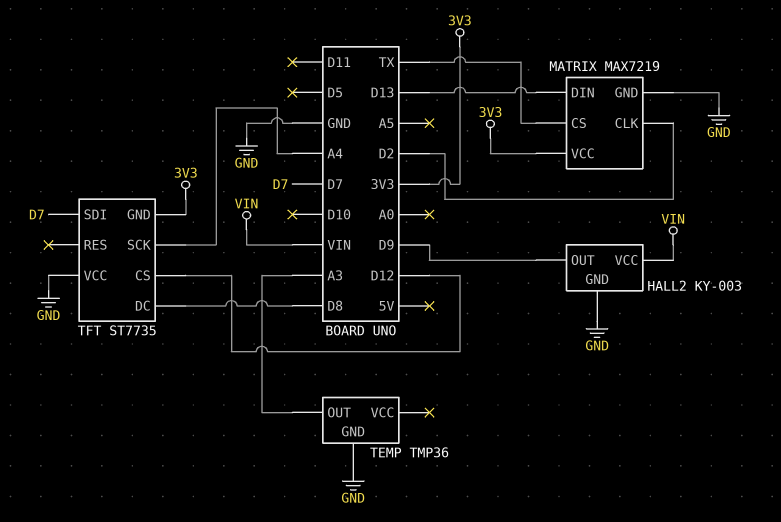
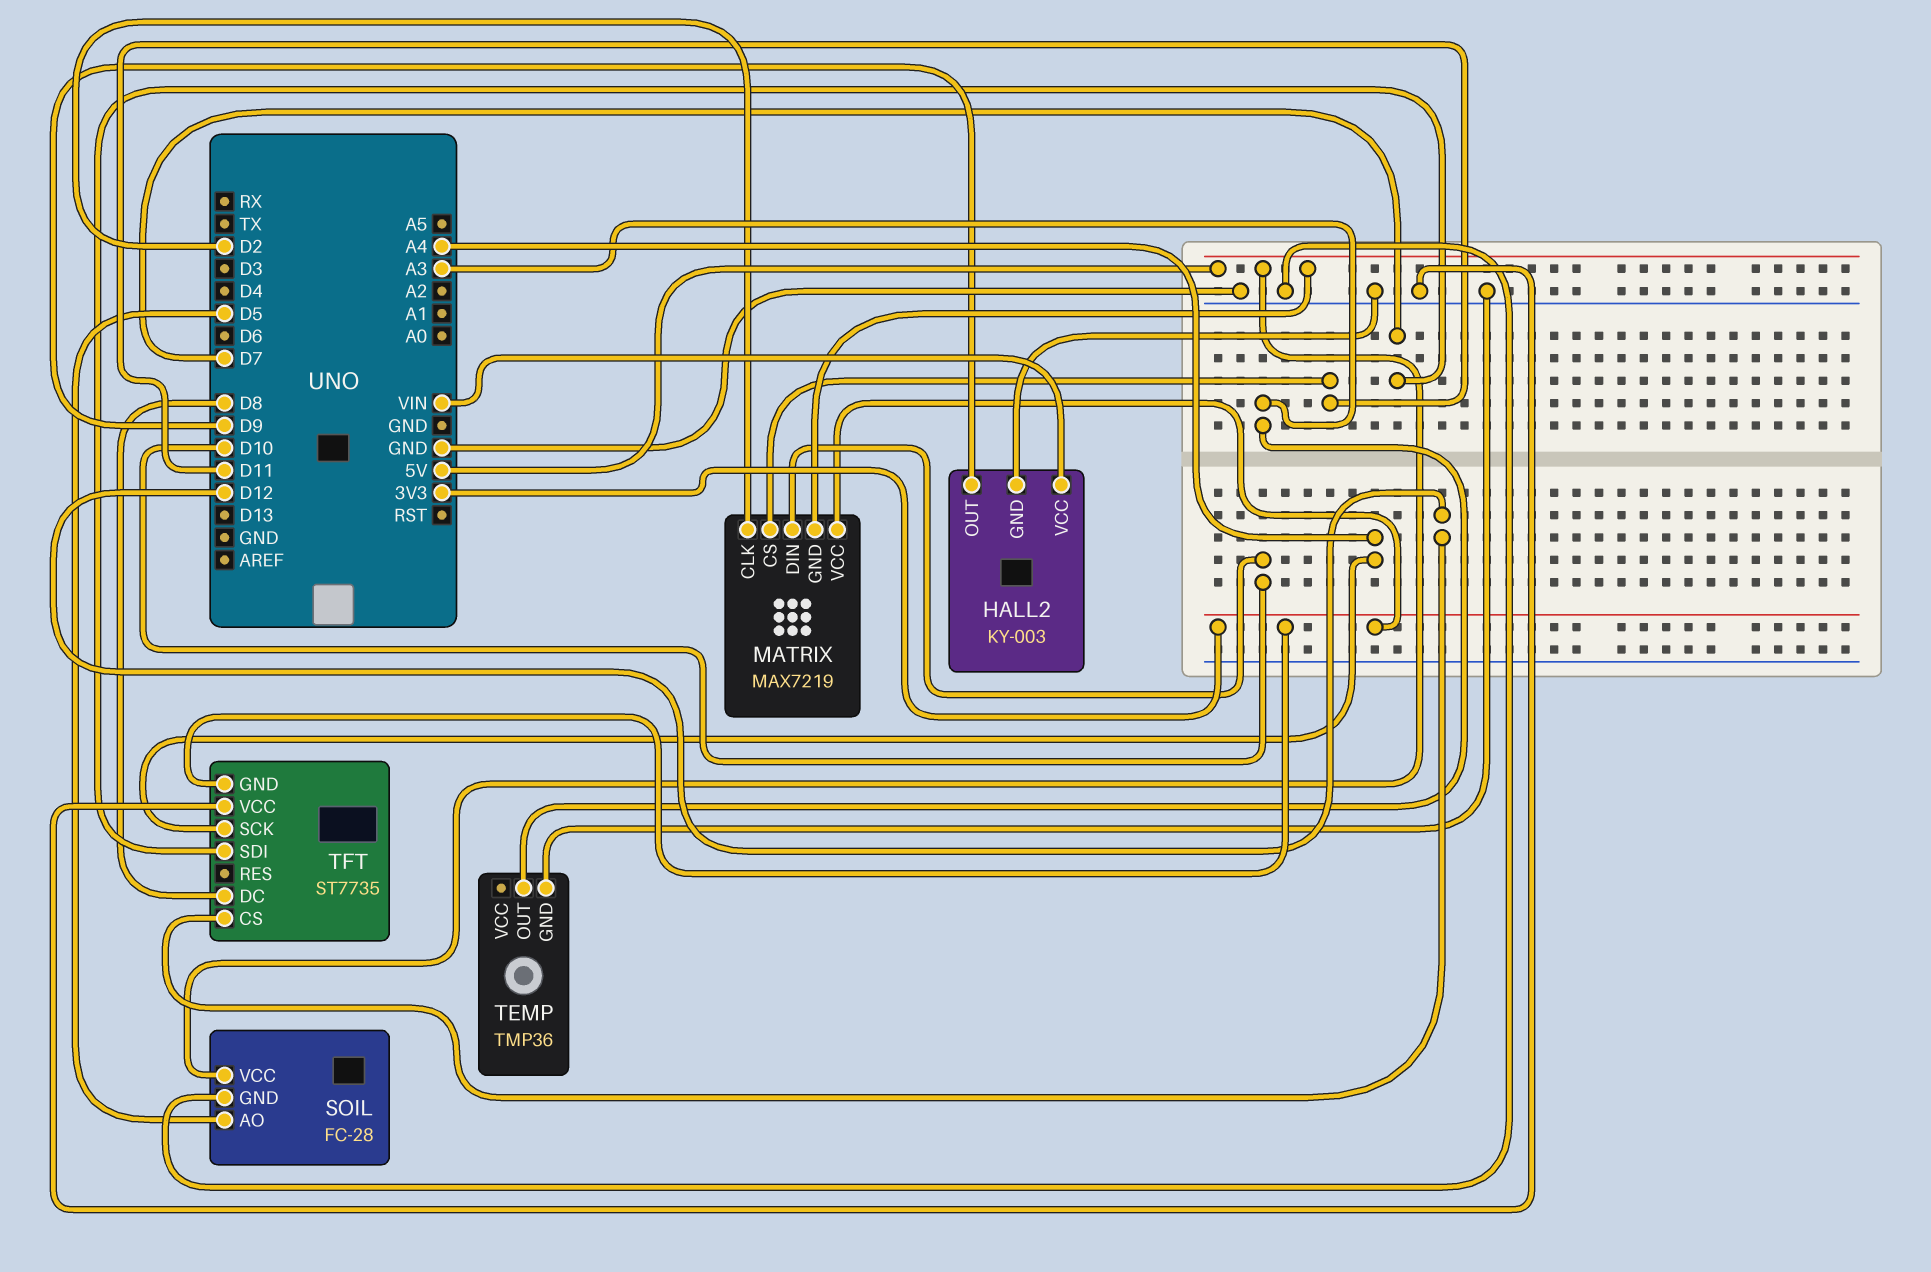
MATRIX pin CS: TX -> D11
MATRIX pin DIN: D13 -> D10
MATRIX pin GND: GND -> 5V
SOIL: none -> FC-28
SOIL pin AO: none -> D5
SOIL pin GND: none -> GND
SOIL pin VCC: none -> 5V

